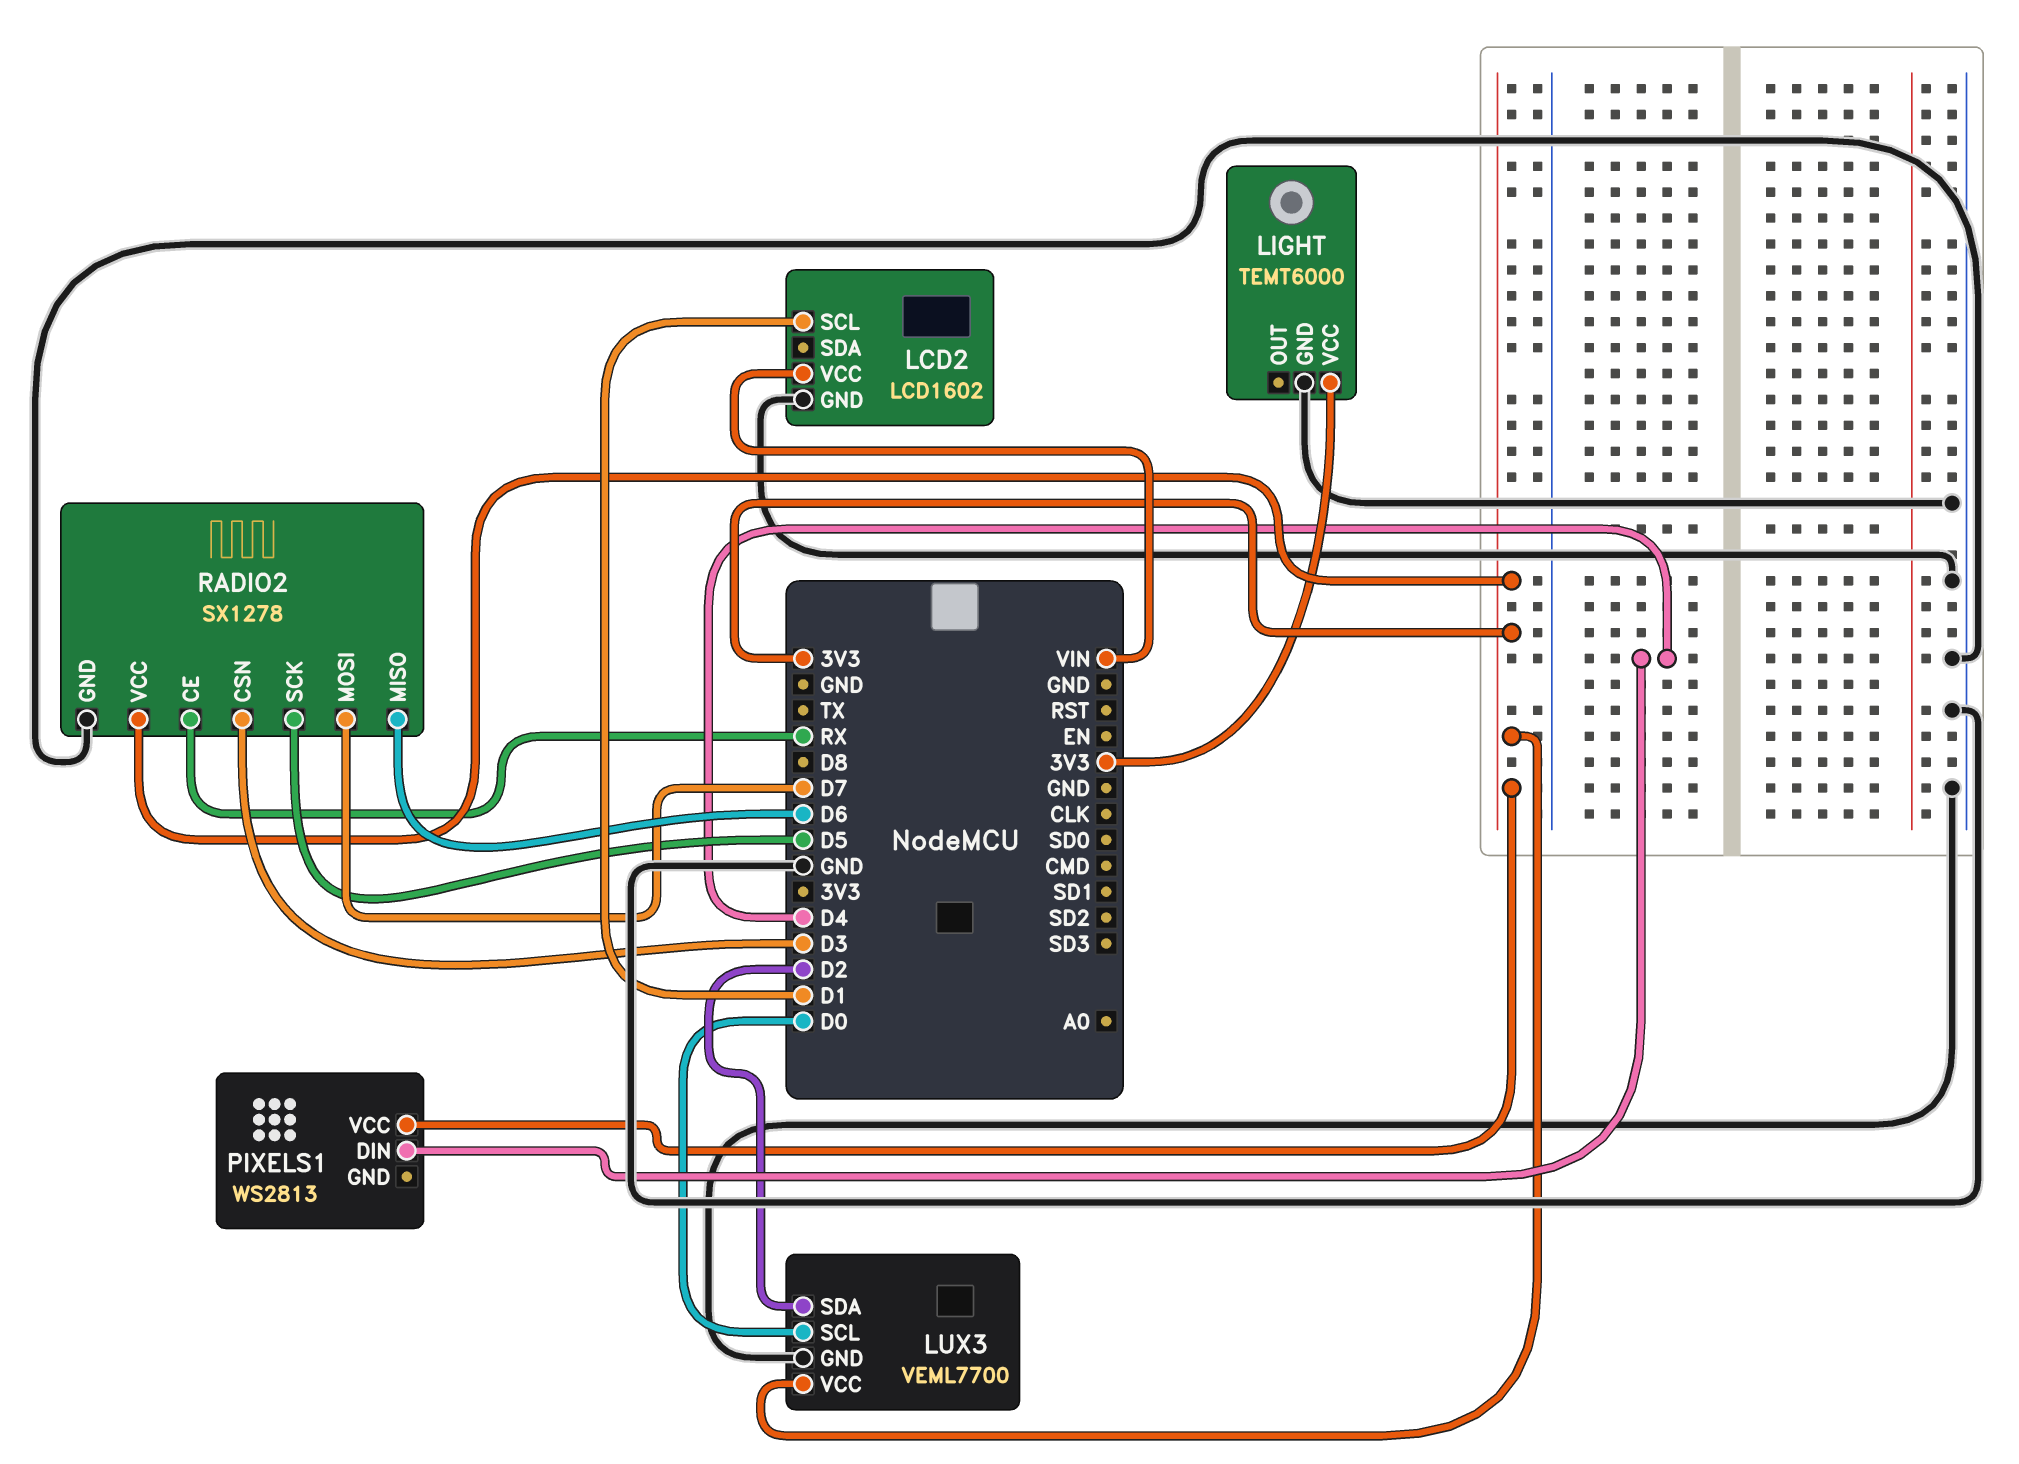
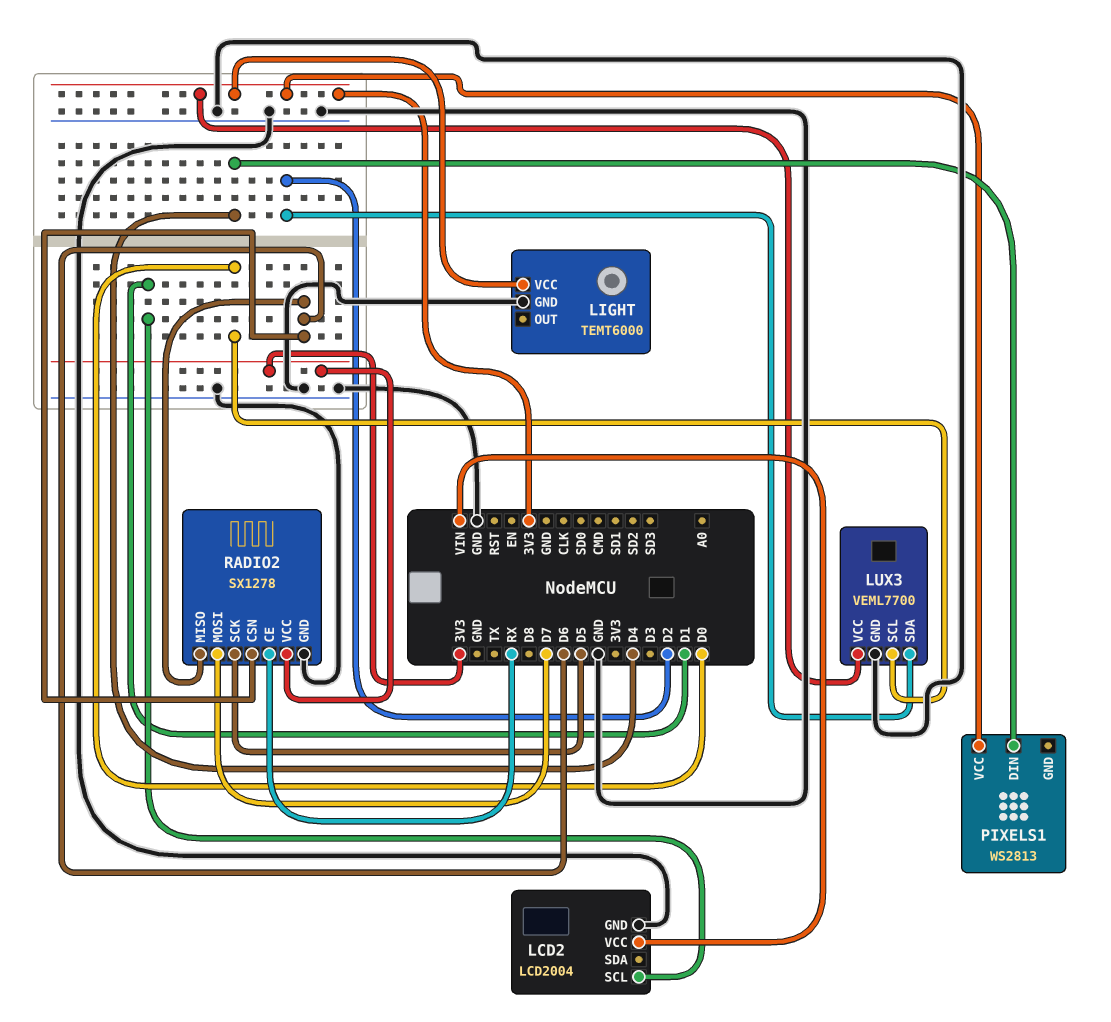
LCD2: LCD1602 -> LCD2004
RADIO2 pin CSN: D3 -> D6

